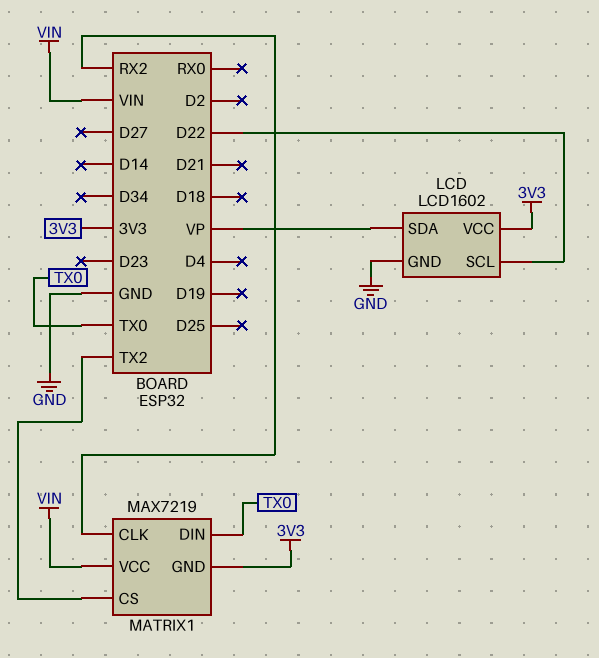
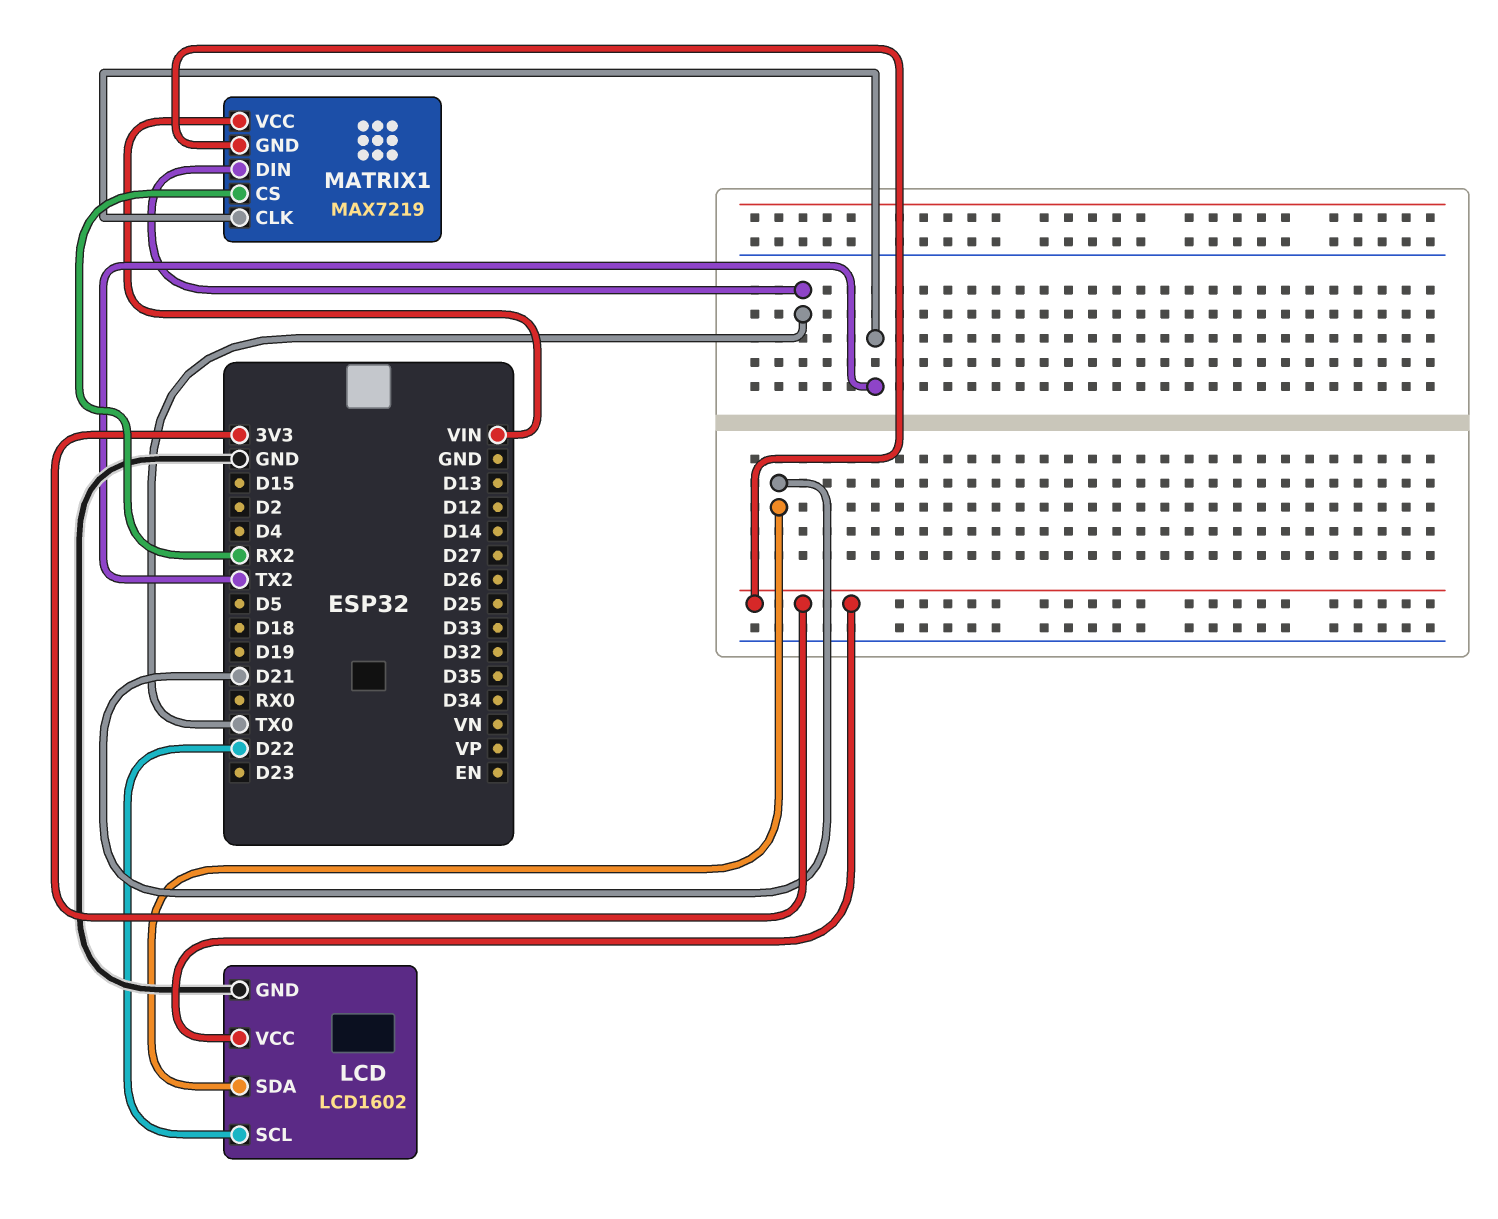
LCD pin SDA: VP -> D21
MATRIX1 pin CLK: RX2 -> TX2
MATRIX1 pin CS: TX2 -> RX2

